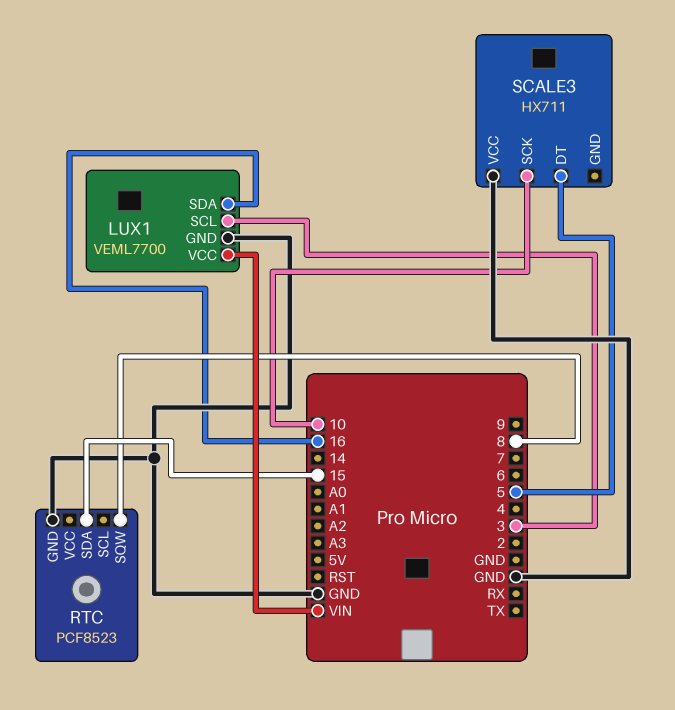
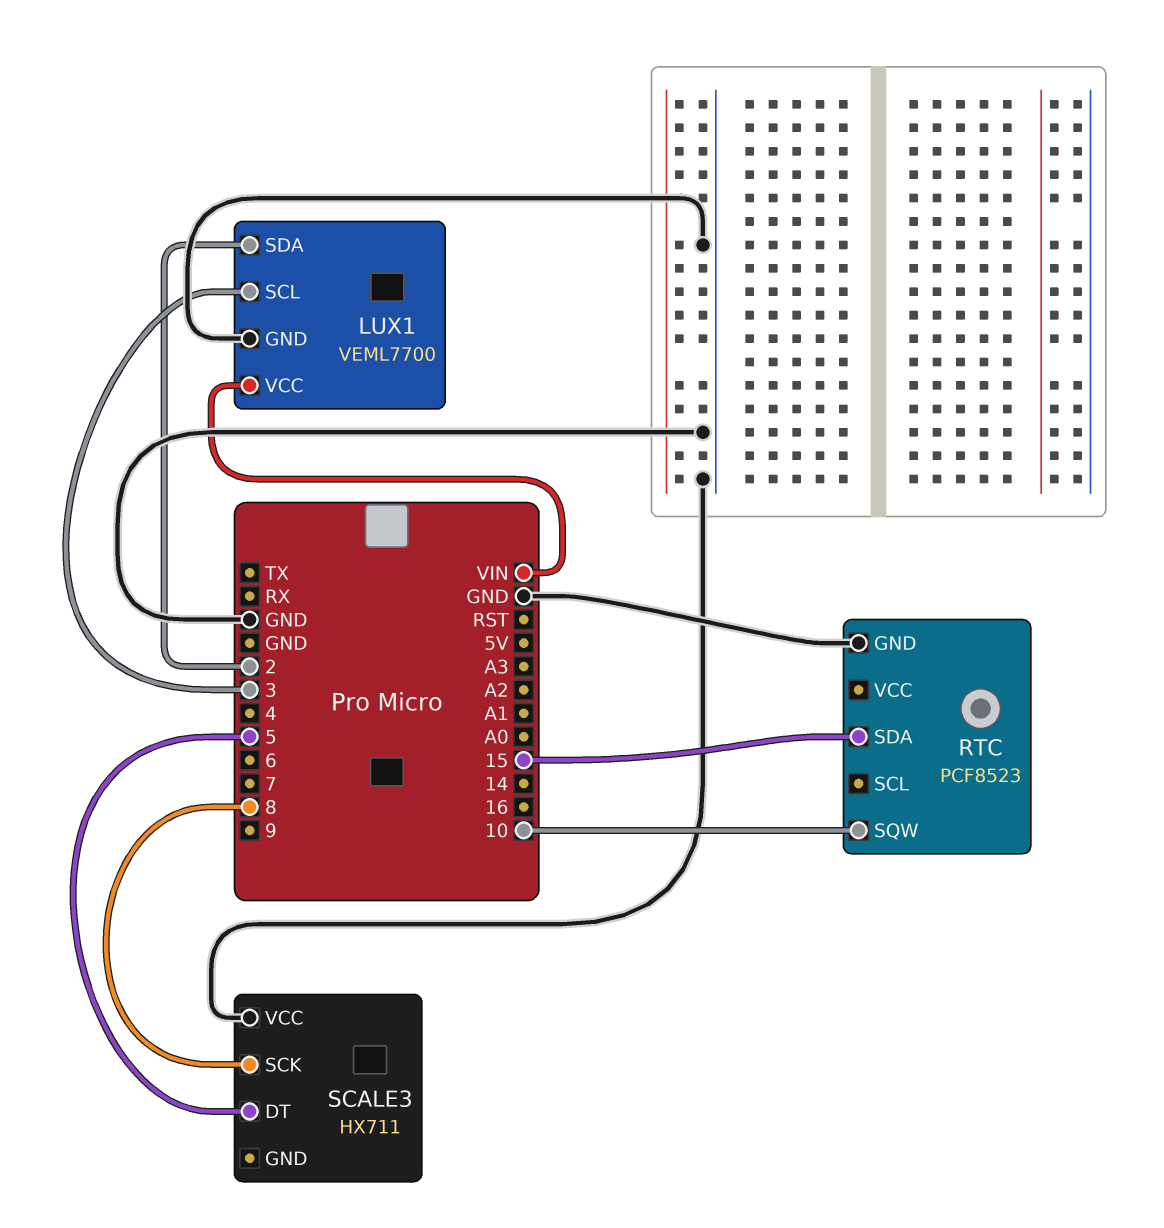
LUX1 pin SDA: 16 -> 2
RTC pin SQW: 8 -> 10
SCALE3 pin SCK: 10 -> 8

